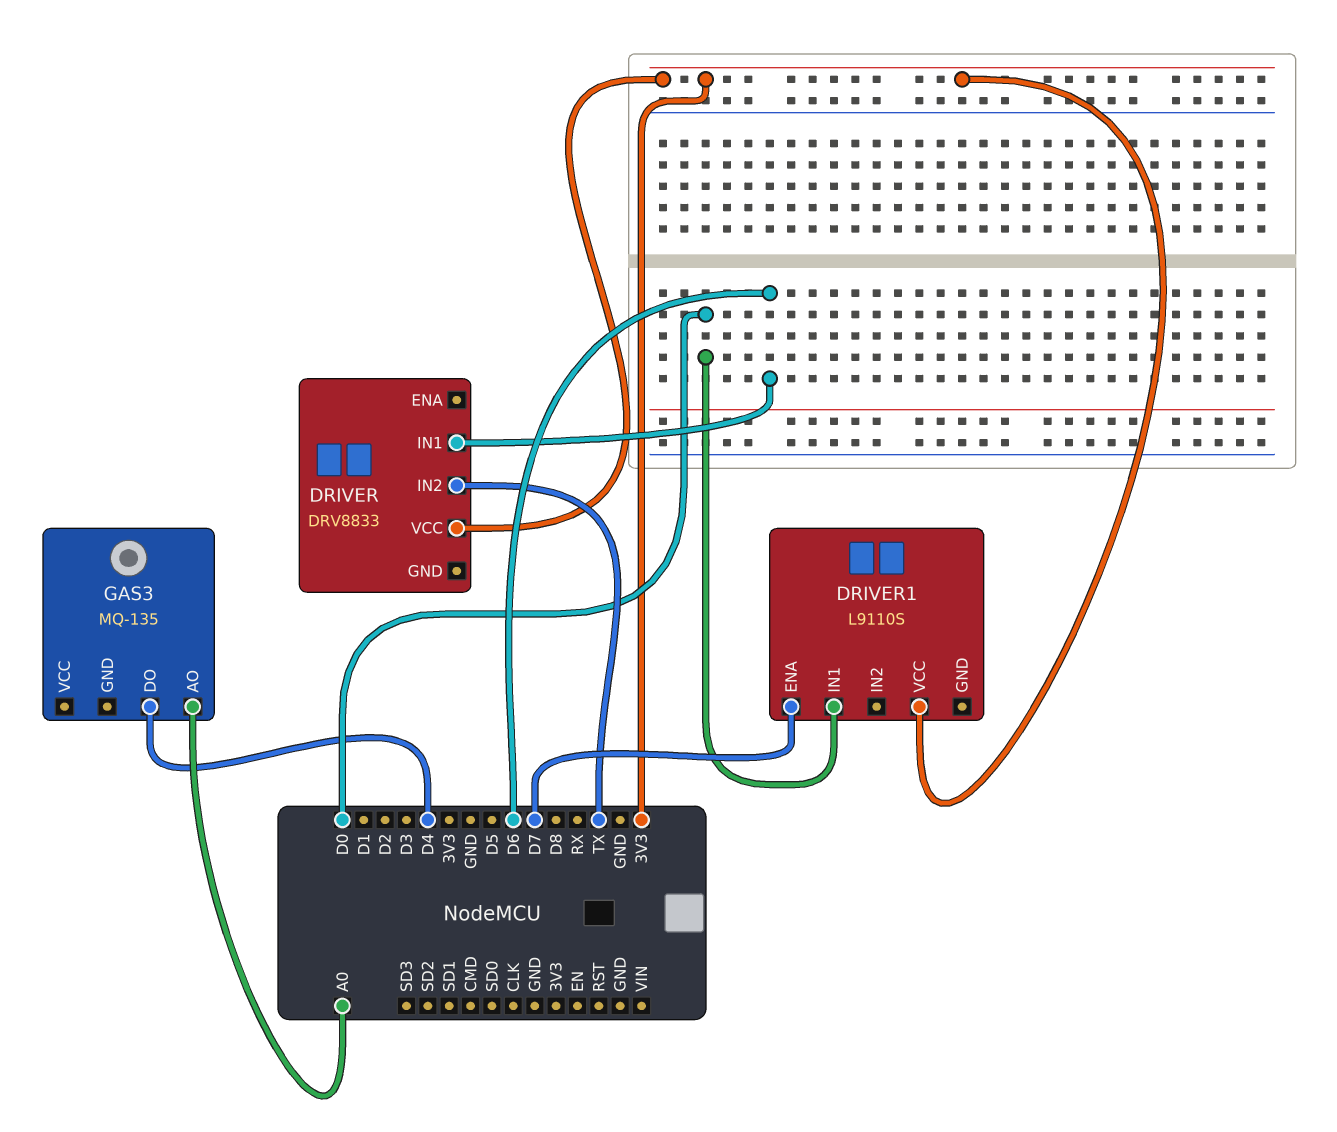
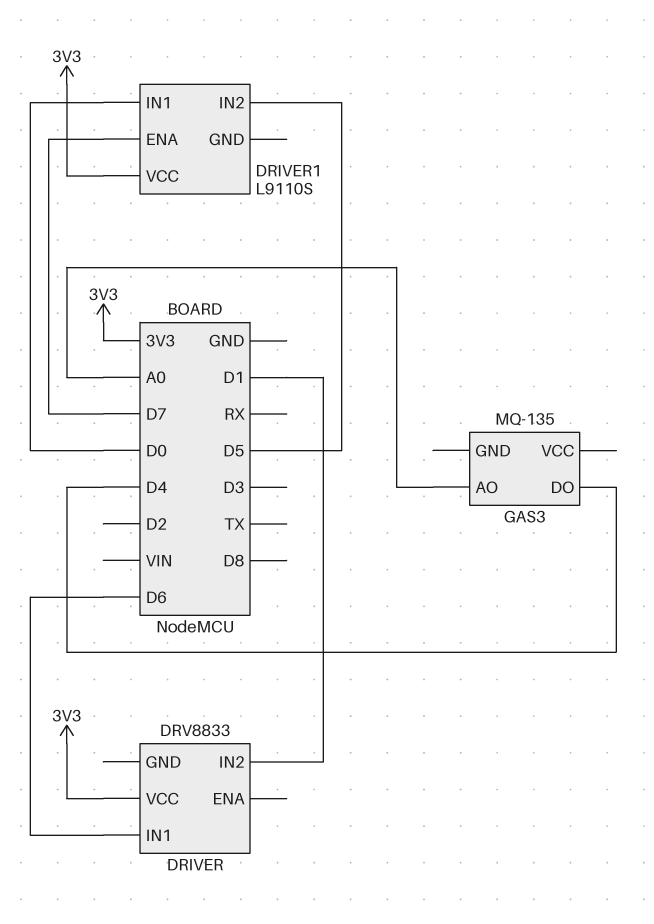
DRIVER pin IN2: TX -> D1
DRIVER1 pin IN2: none -> D5

